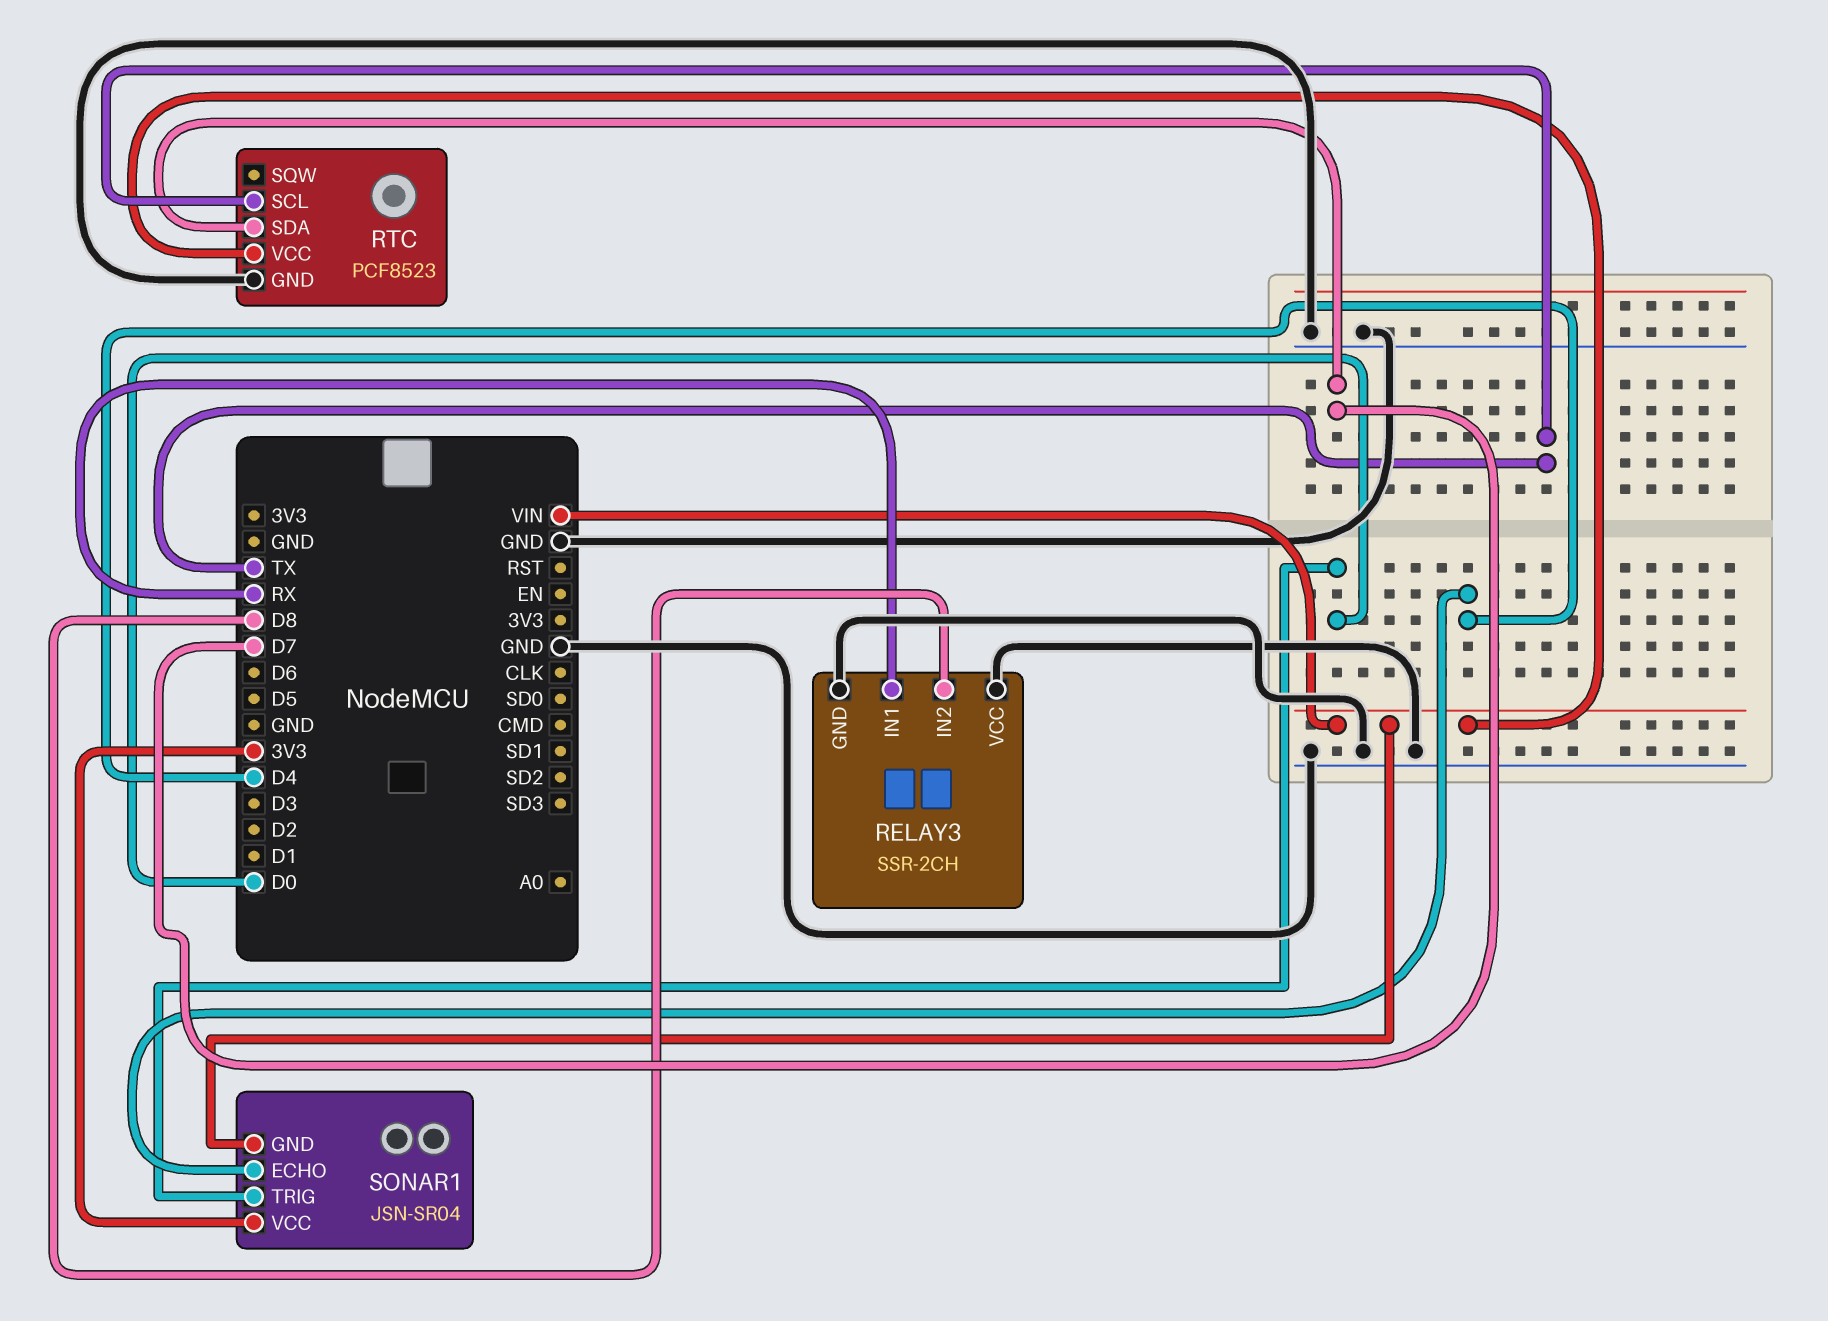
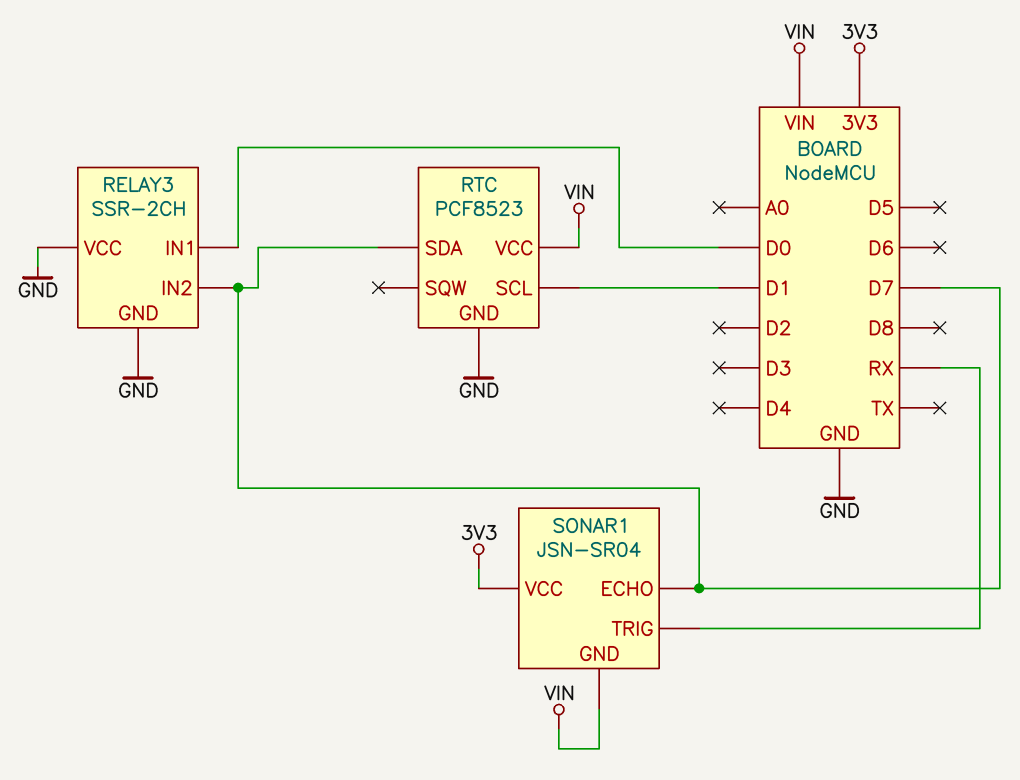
RELAY3 pin IN1: RX -> D0
RELAY3 pin IN2: D8 -> D7
RTC pin SCL: TX -> D1
SONAR1 pin ECHO: D4 -> D7
SONAR1 pin TRIG: D0 -> RX

